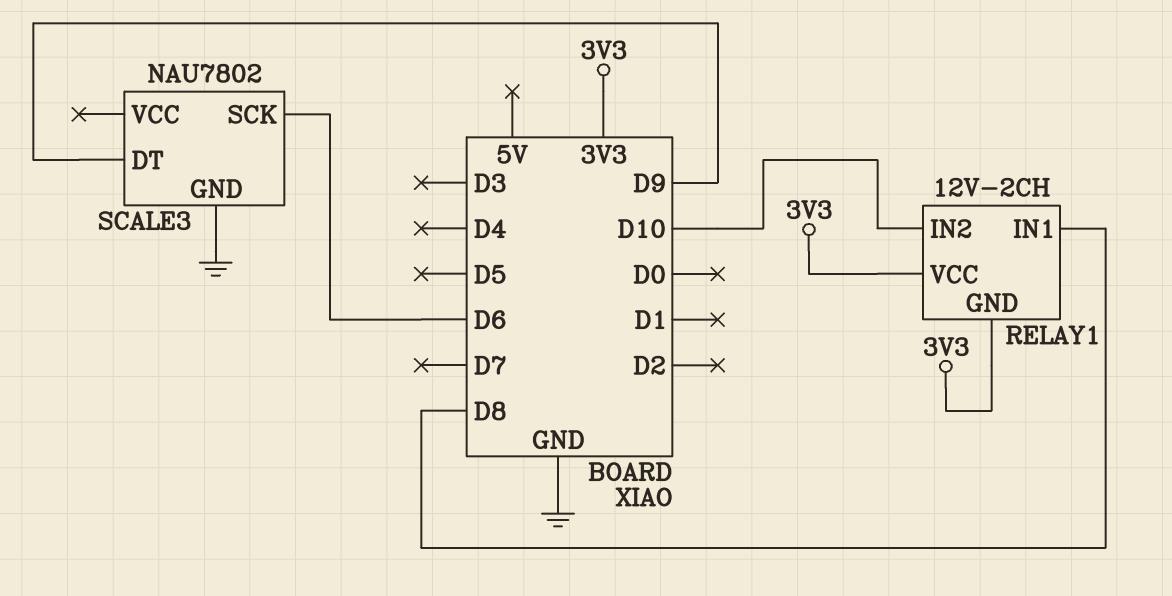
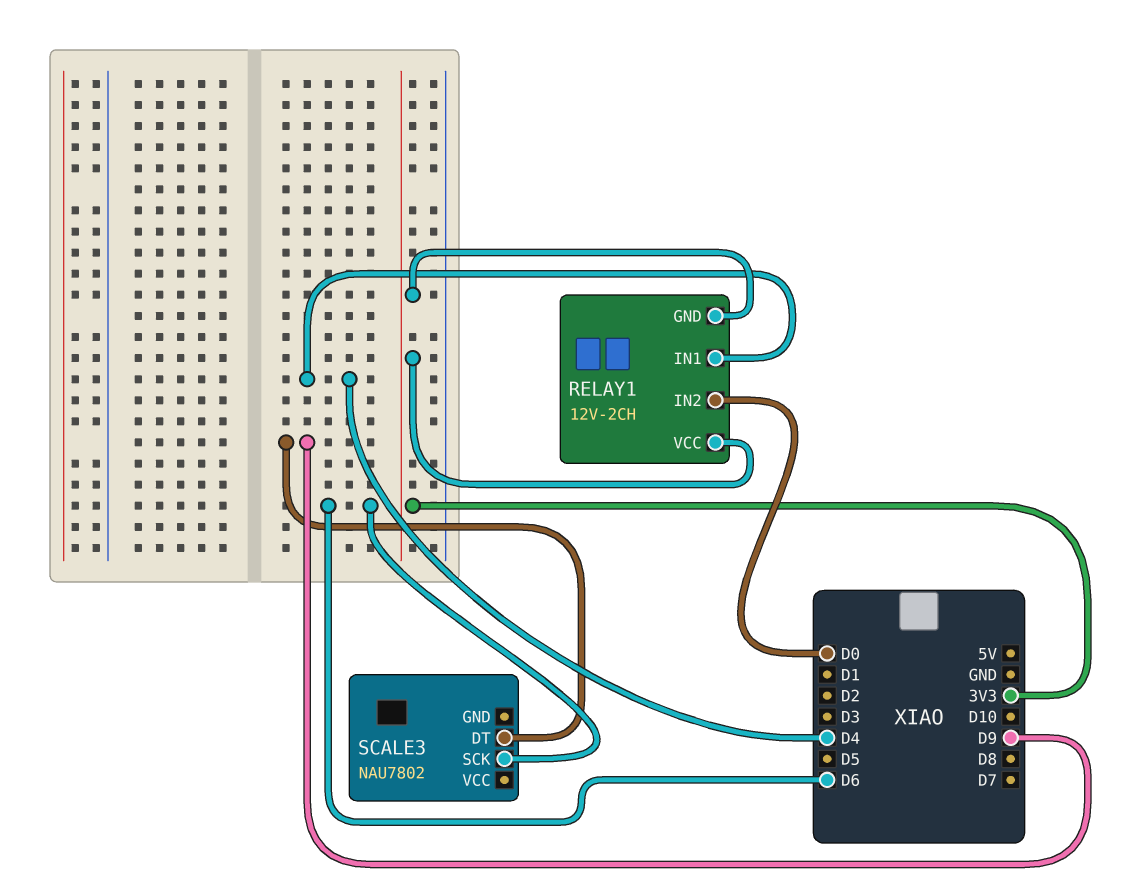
RELAY1 pin IN1: D8 -> D4
RELAY1 pin IN2: D10 -> D0
SCALE3 pin GND: GND -> none

